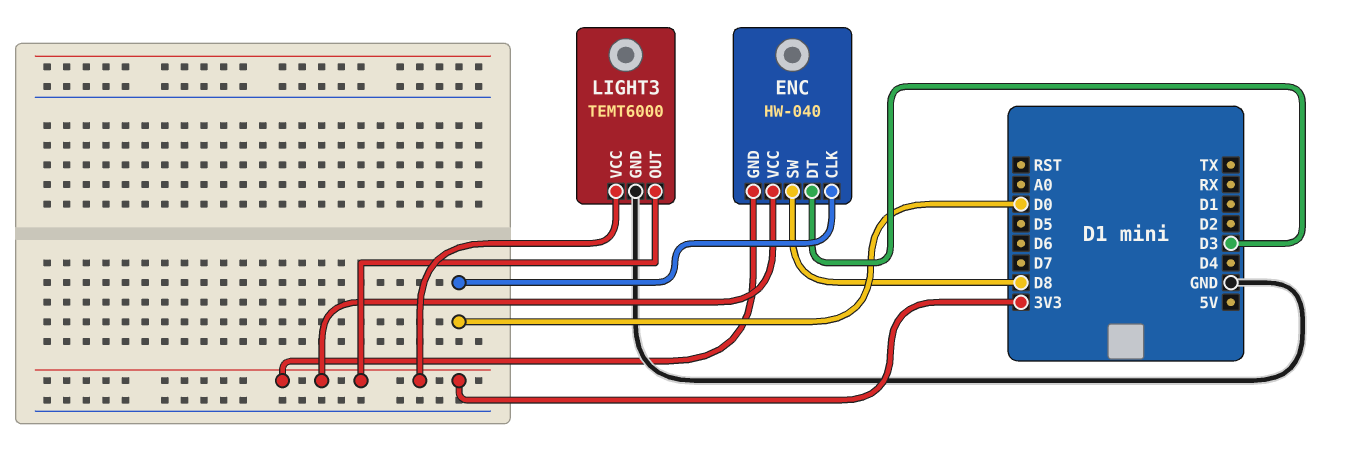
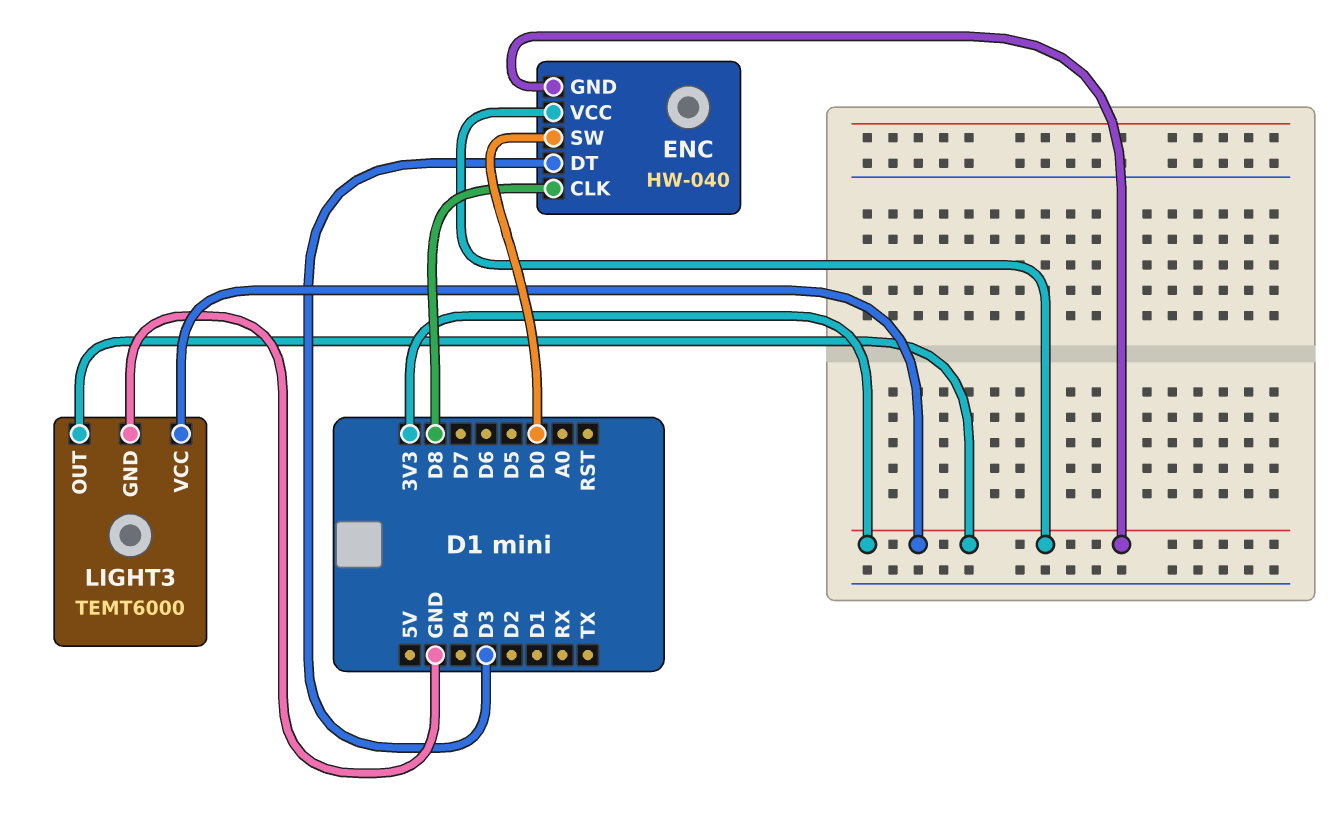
ENC pin CLK: D0 -> D8
ENC pin SW: D8 -> D0

